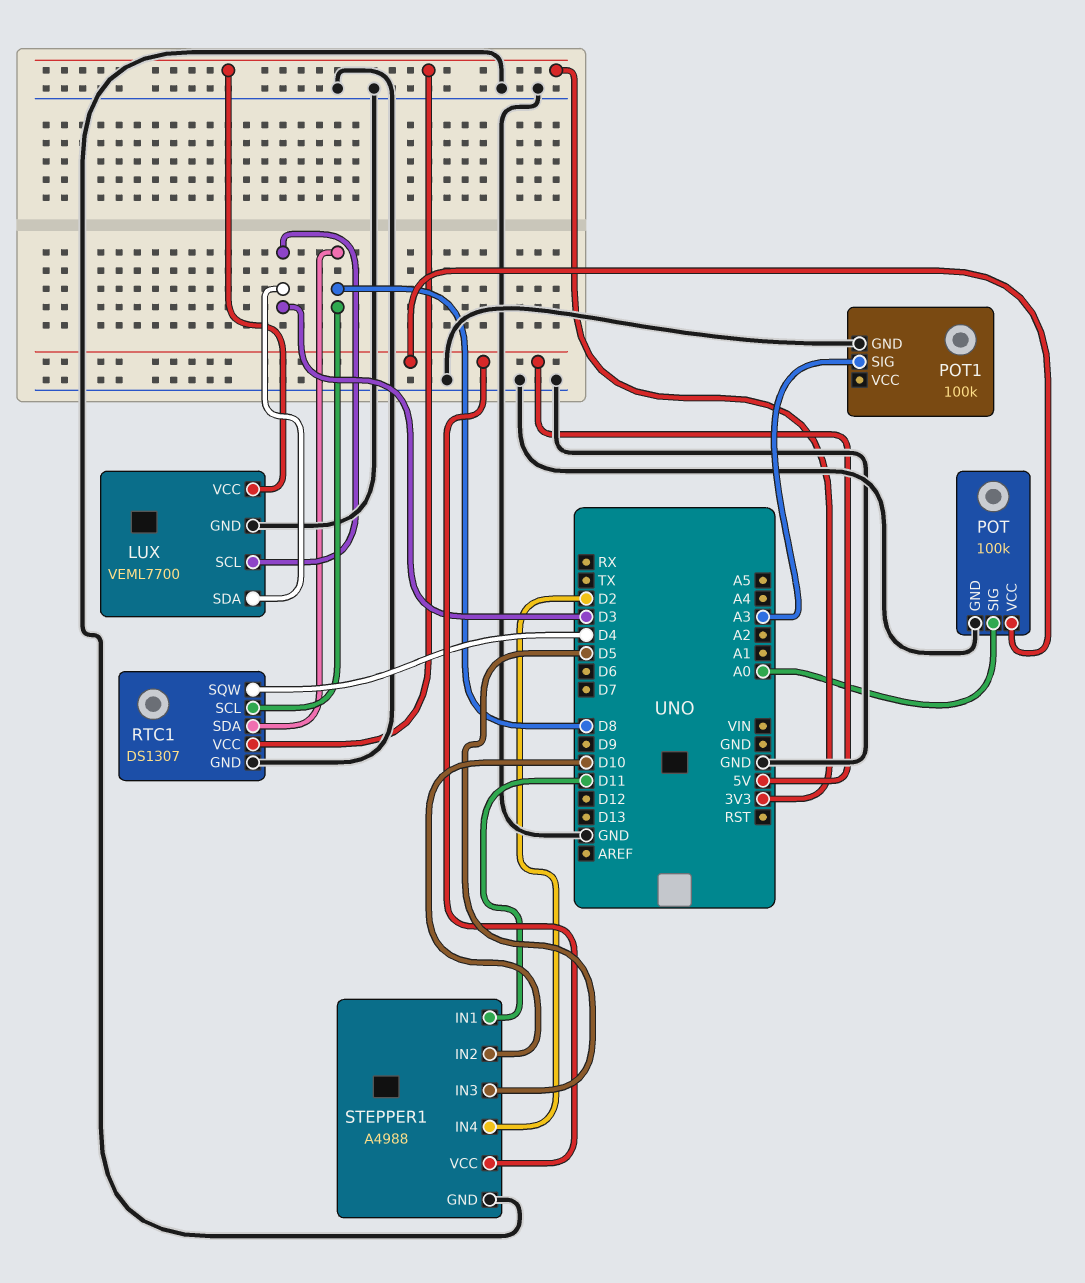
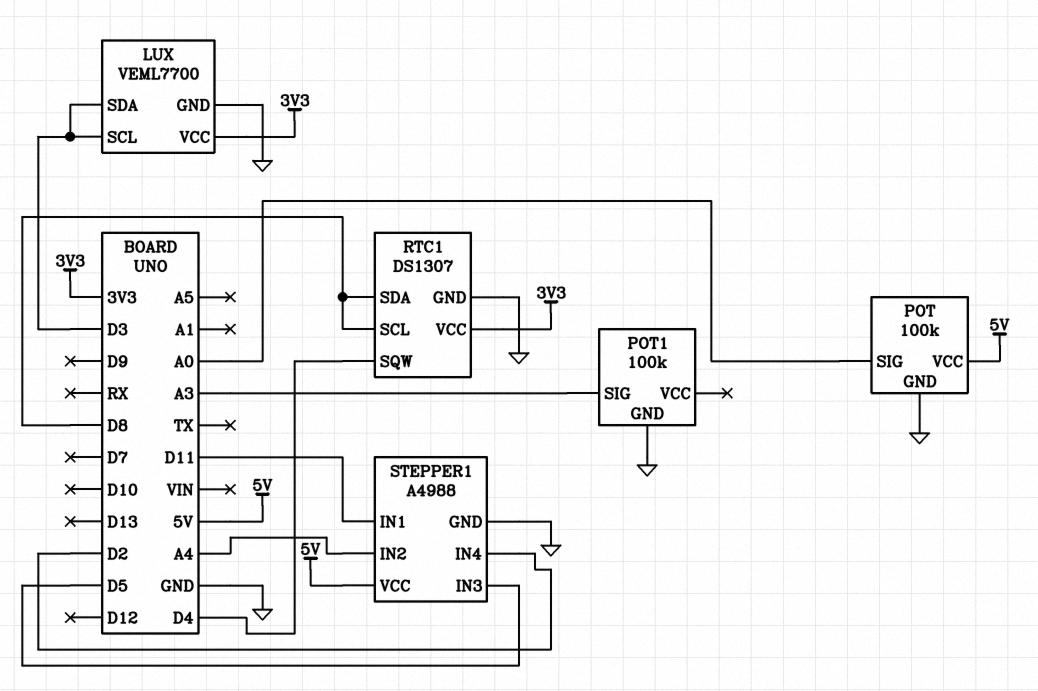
STEPPER1 pin IN2: D10 -> A4

